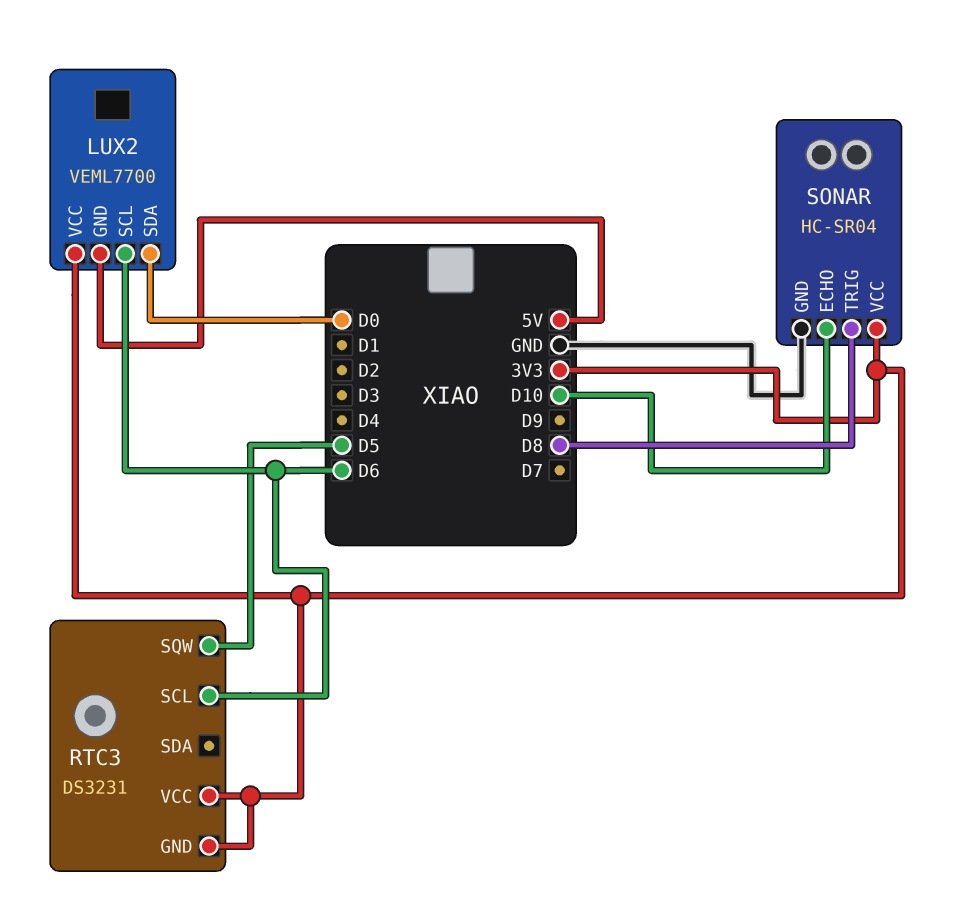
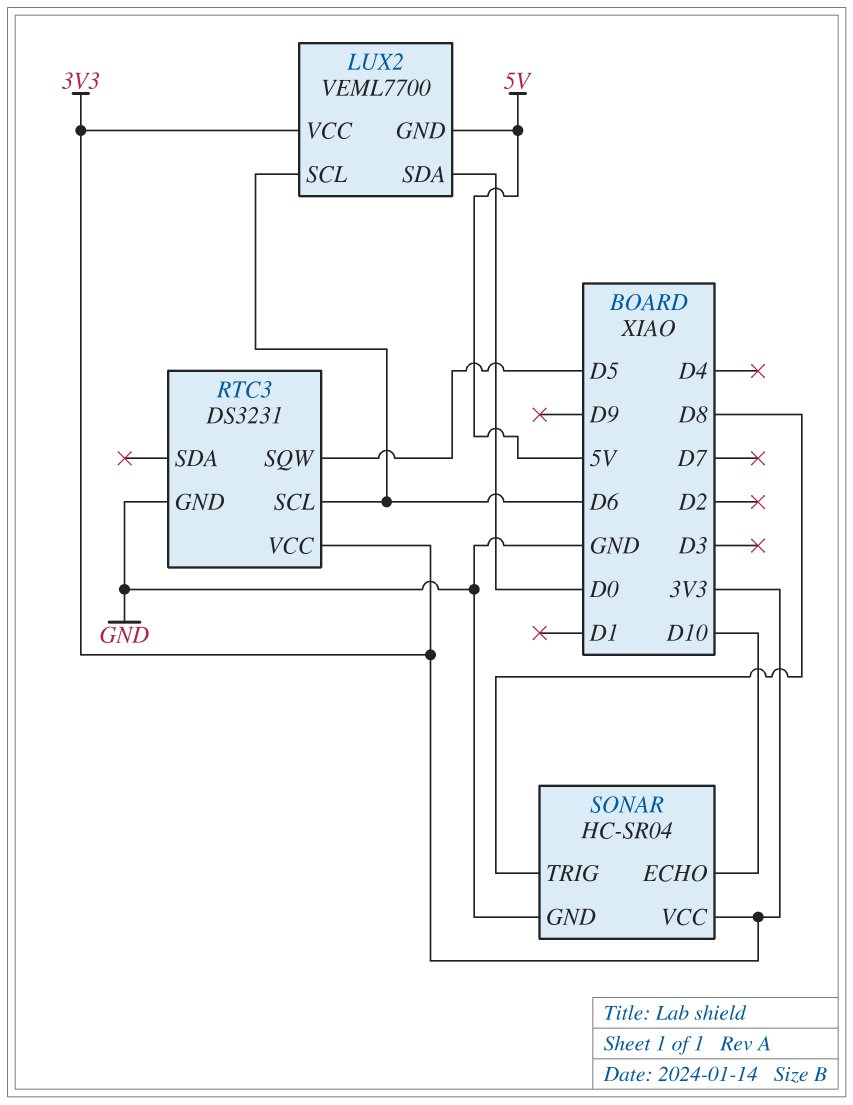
RTC3 pin GND: 3V3 -> GND

